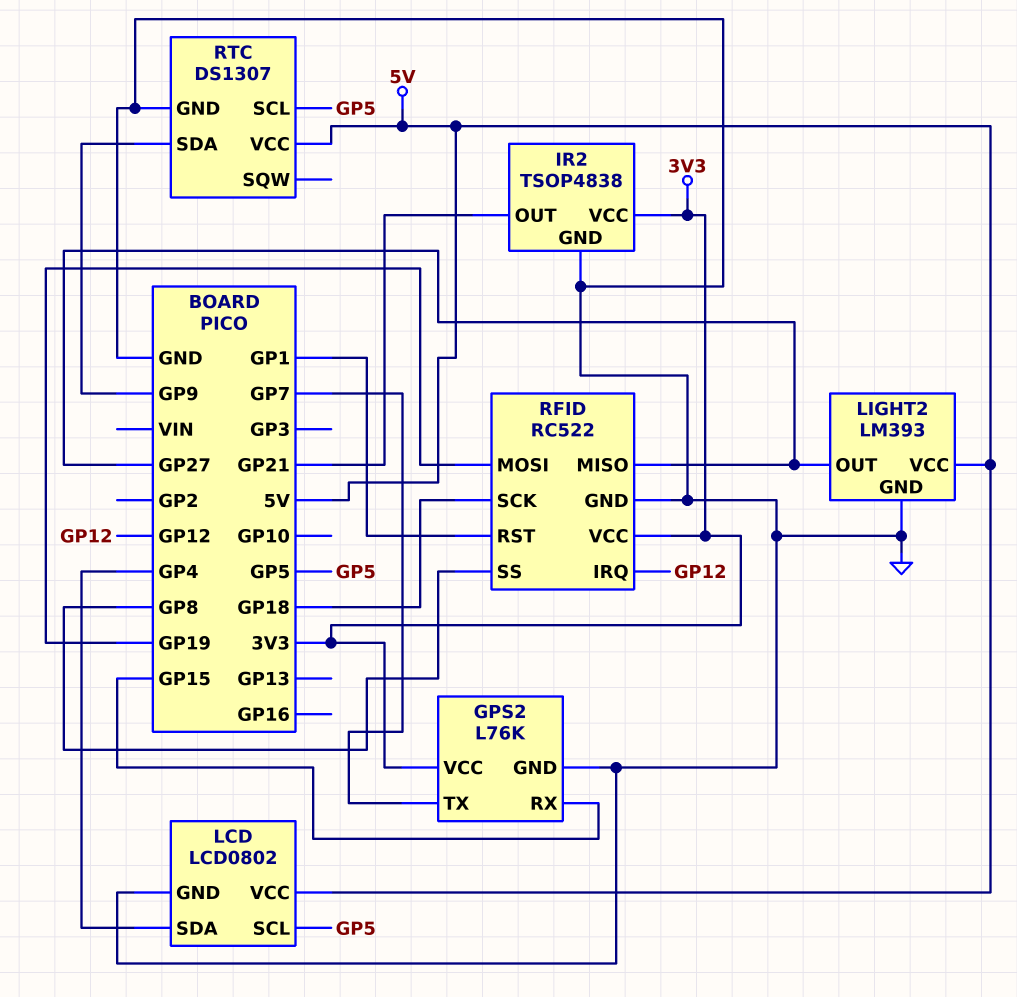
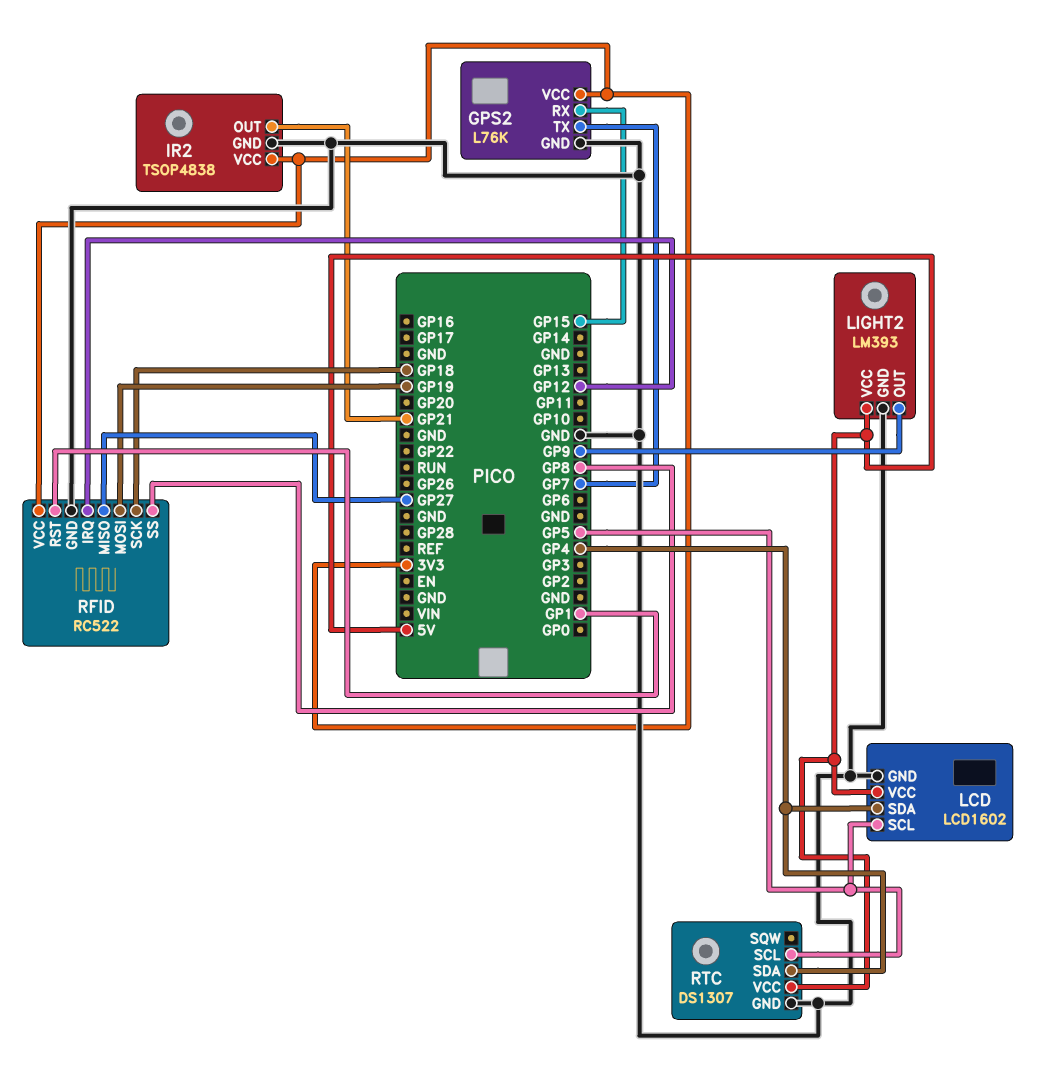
LCD: LCD0802 -> LCD1602
LIGHT2 pin OUT: GP27 -> GP9
RTC pin SDA: GP9 -> GP4

